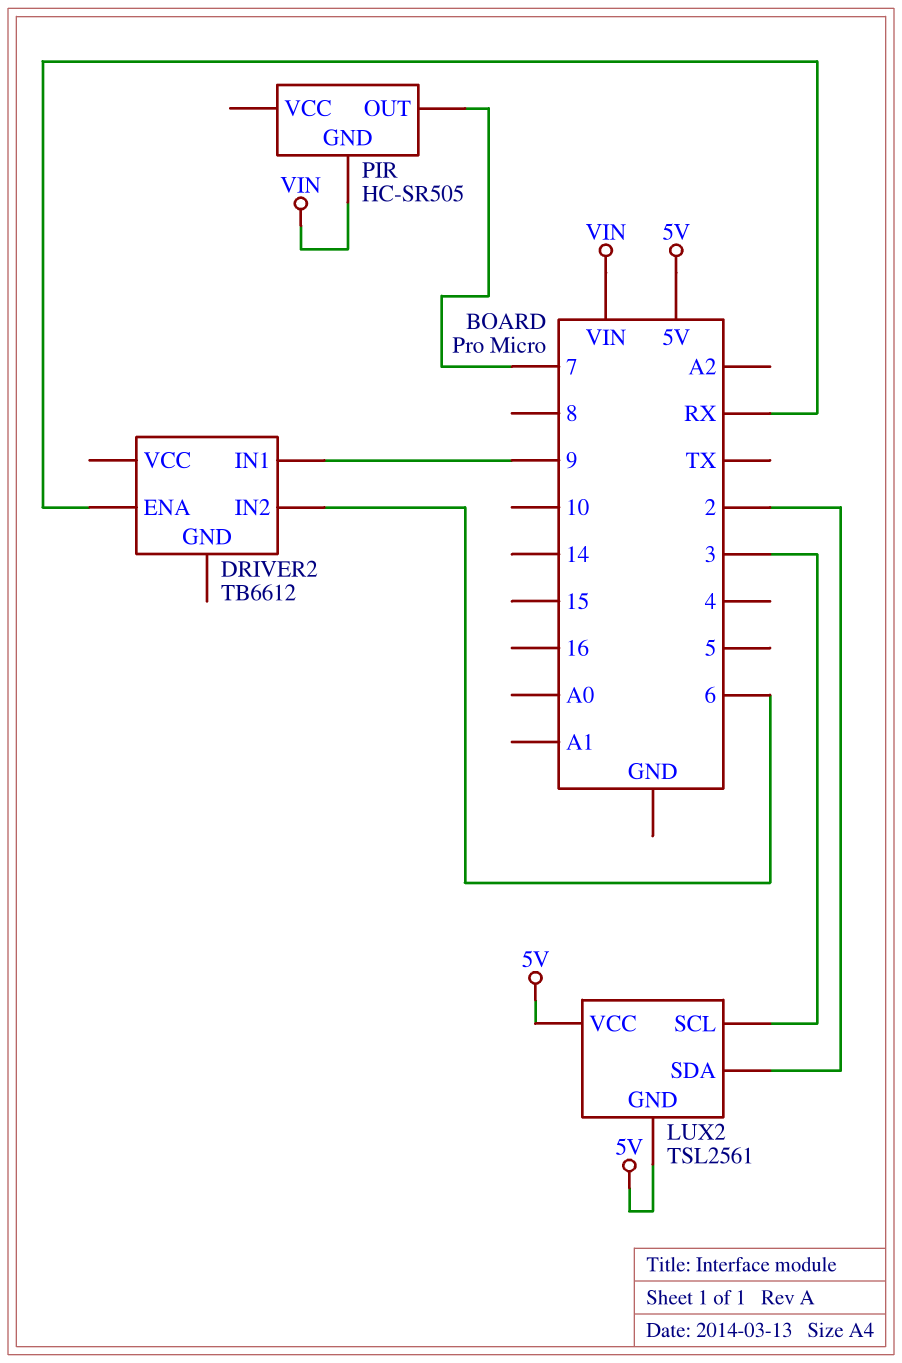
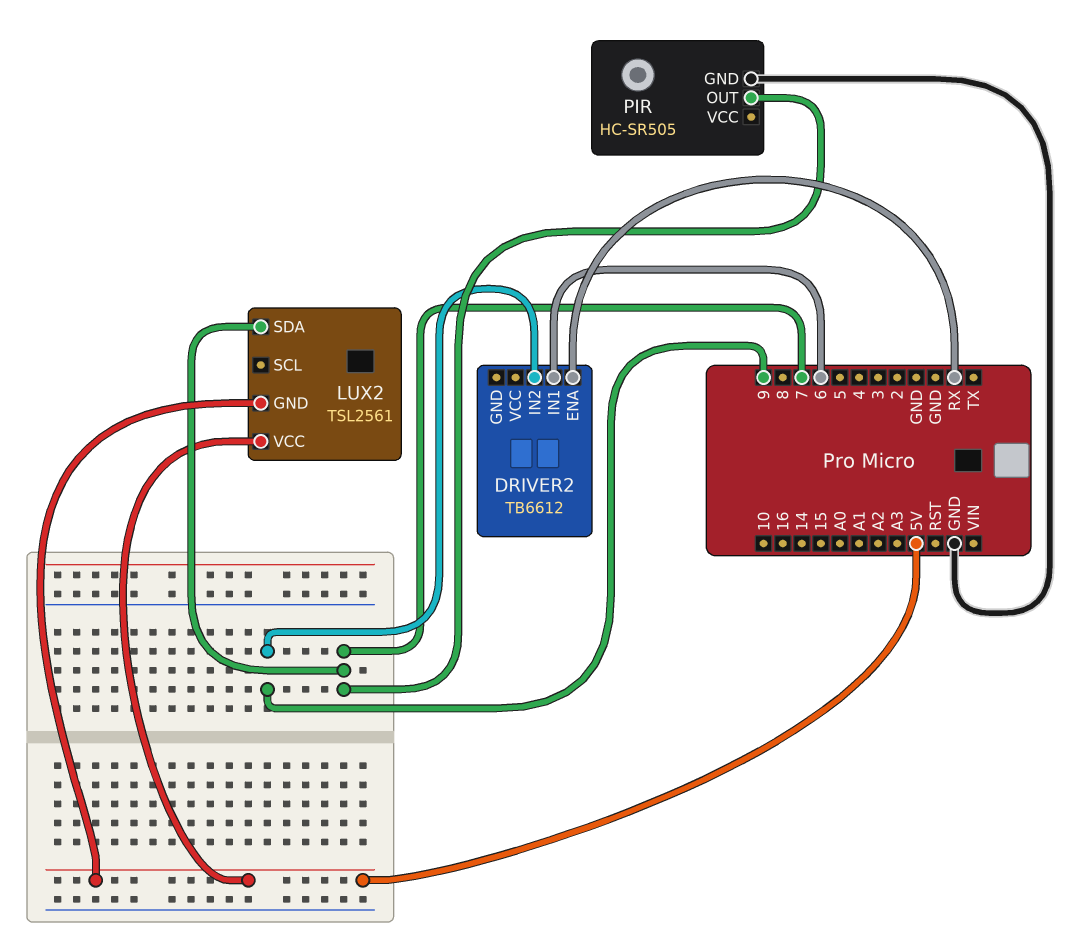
DRIVER2 pin IN1: 9 -> 6
DRIVER2 pin IN2: 6 -> 9
LUX2 pin SCL: 3 -> none
LUX2 pin SDA: 2 -> 7
PIR pin GND: VIN -> GND

